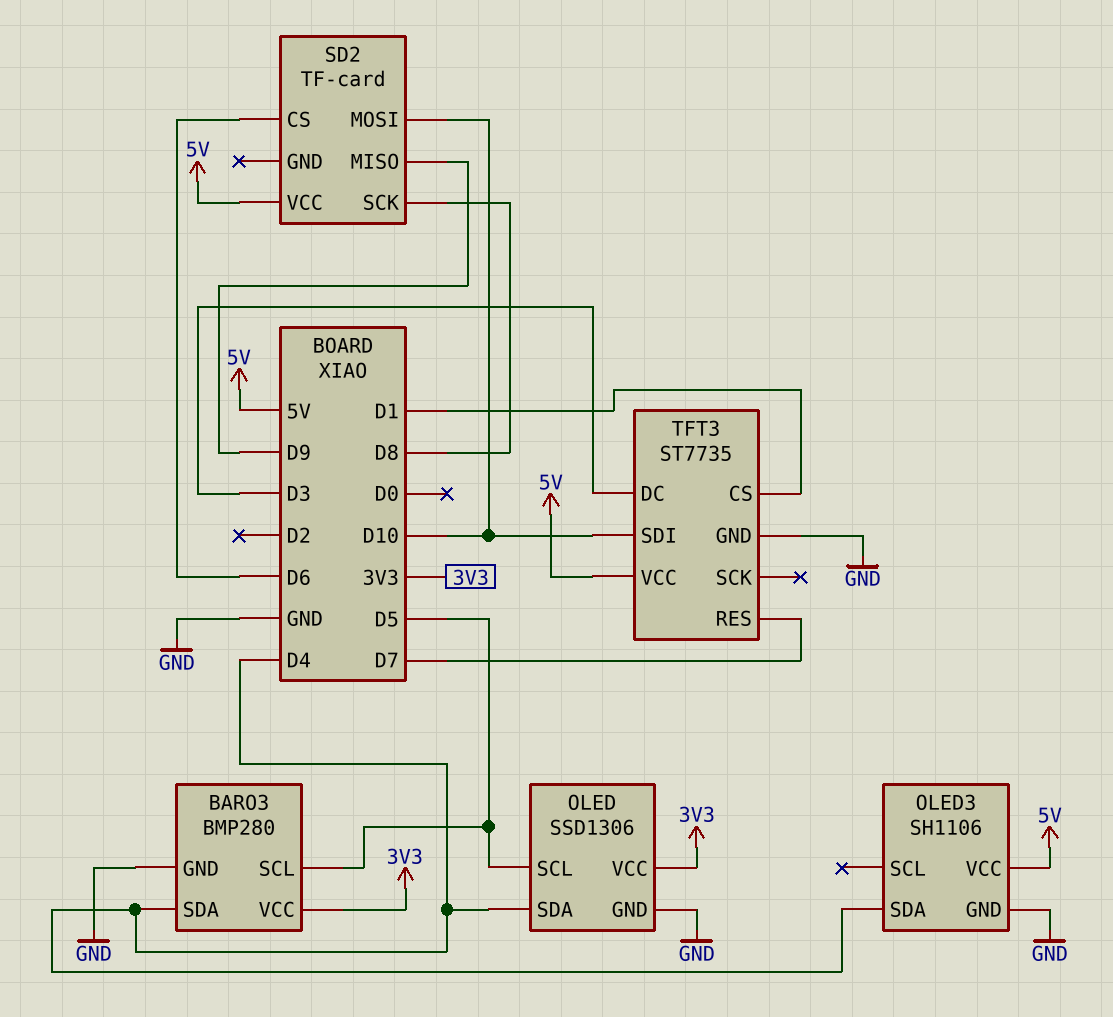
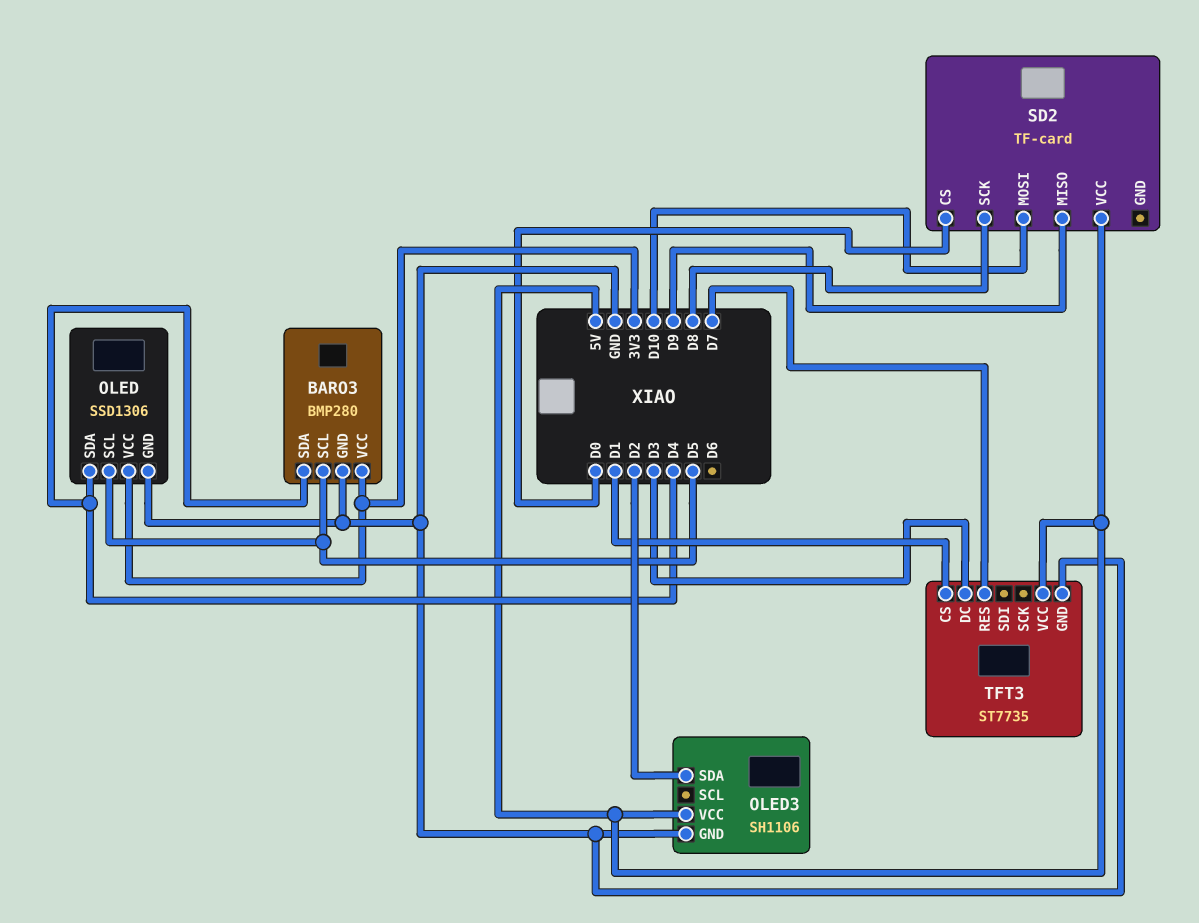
OLED3 pin SDA: D4 -> D2
SD2 pin CS: D6 -> D0
TFT3 pin SDI: D10 -> none

